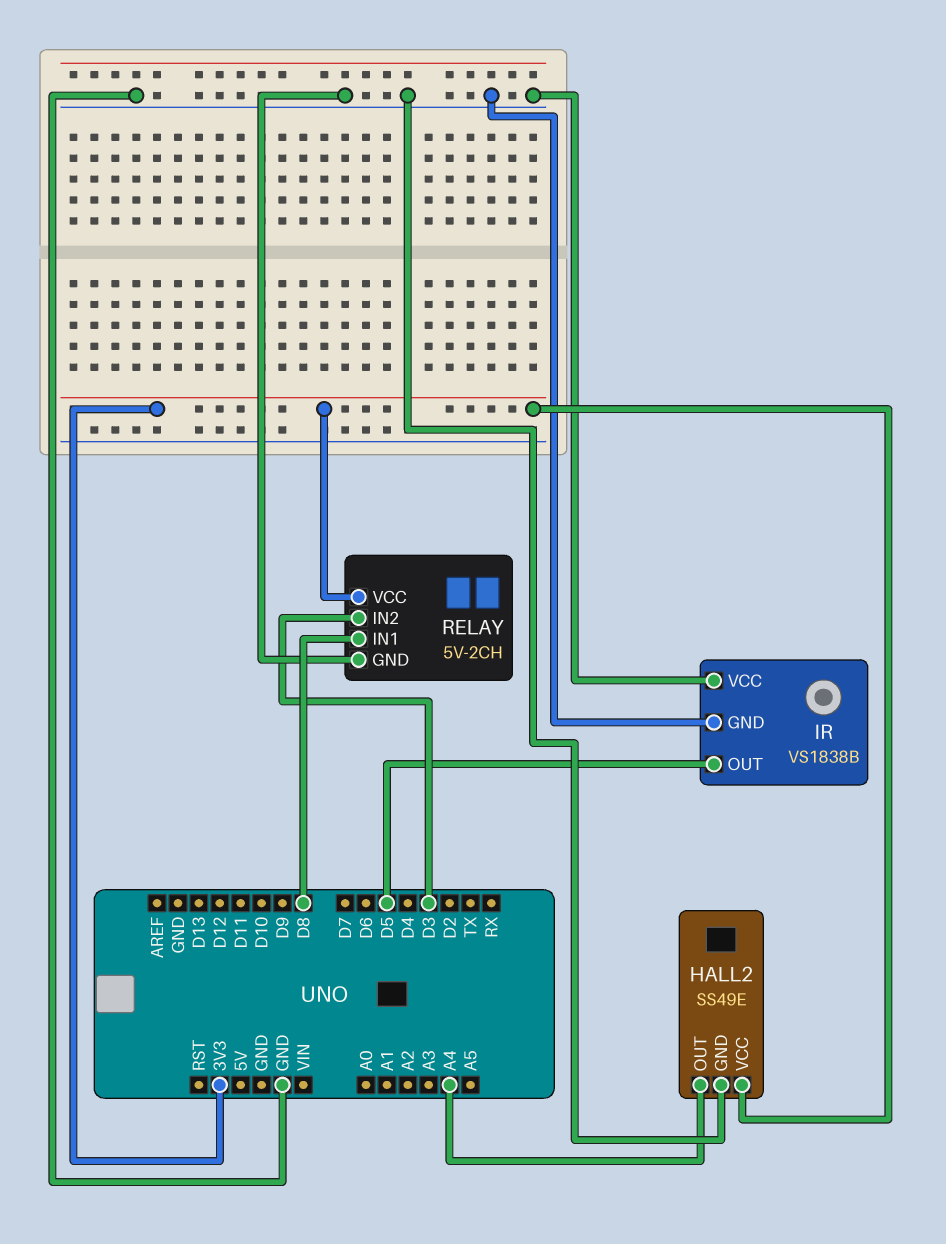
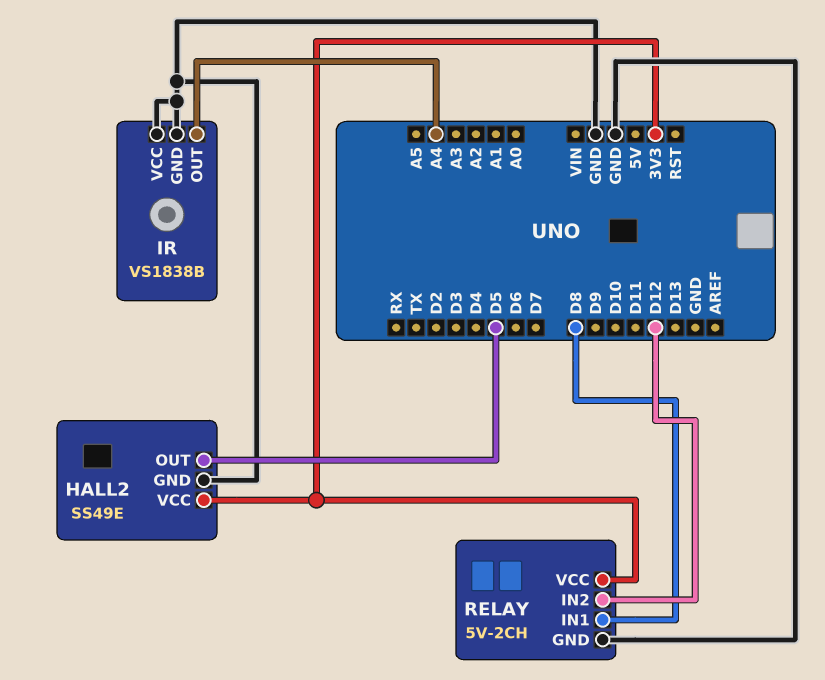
HALL2 pin OUT: A4 -> D5
IR pin OUT: D5 -> A4
RELAY pin IN2: D3 -> D12

